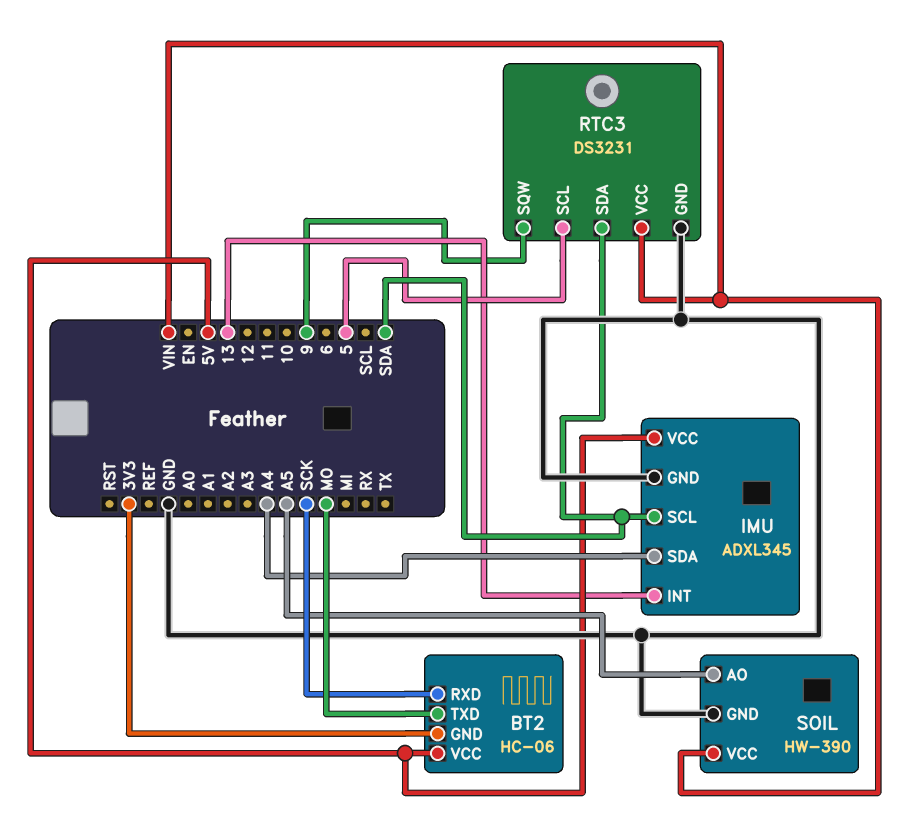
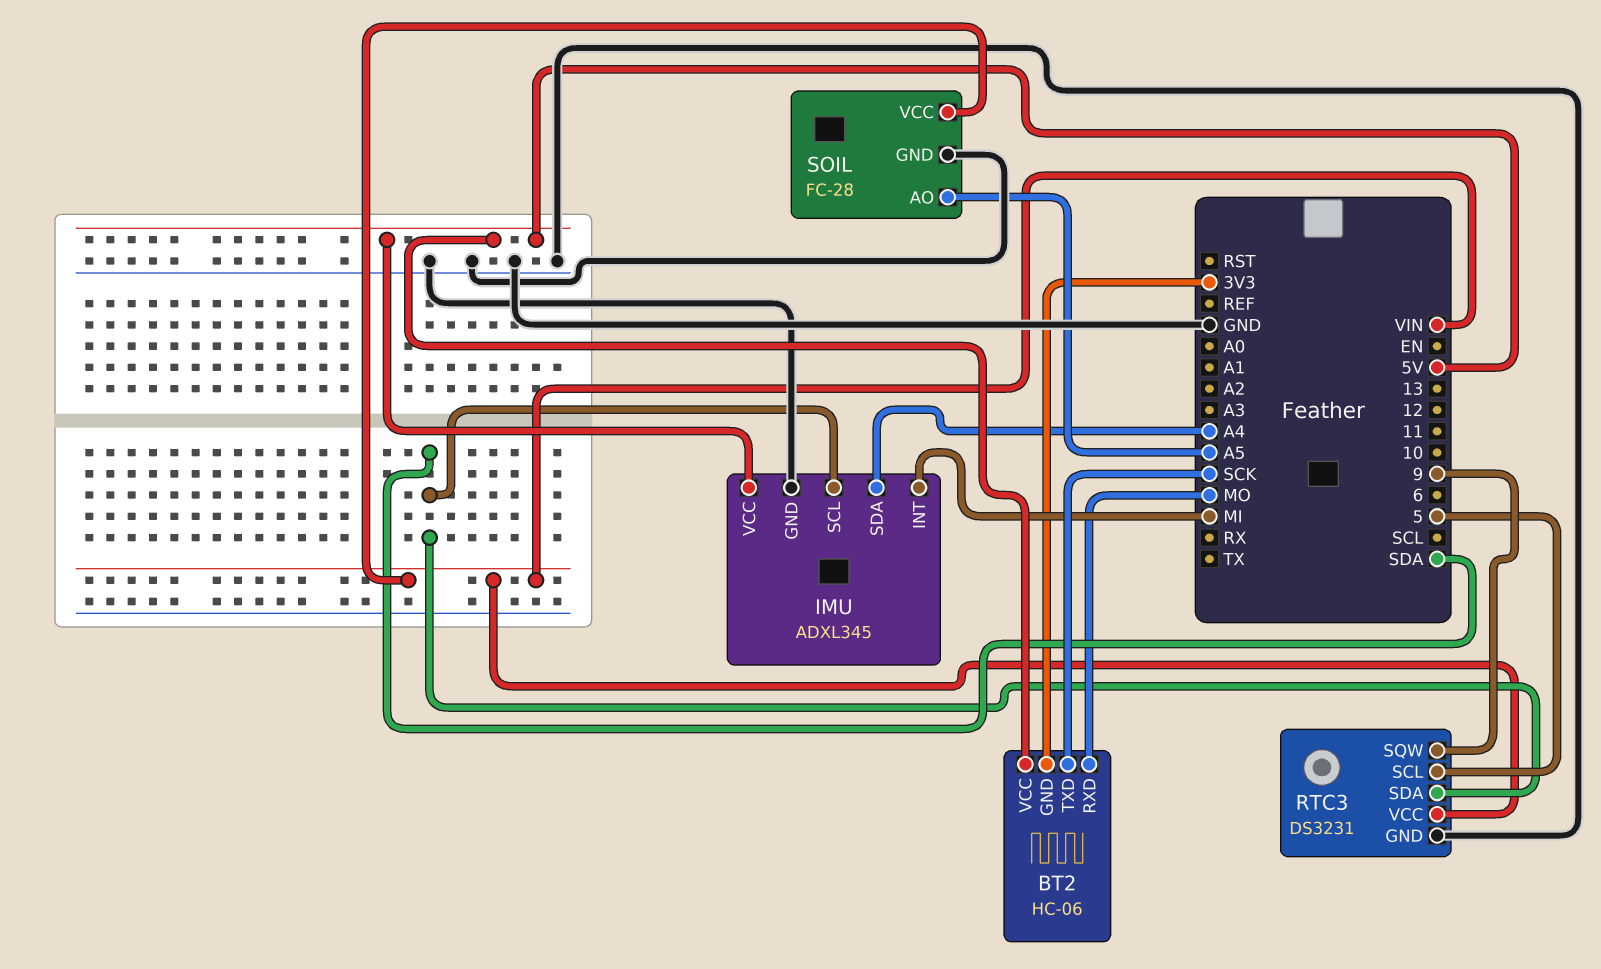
BT2 pin RXD: SCK -> MO
BT2 pin TXD: MO -> SCK
IMU pin INT: 13 -> MI
SOIL: HW-390 -> FC-28

